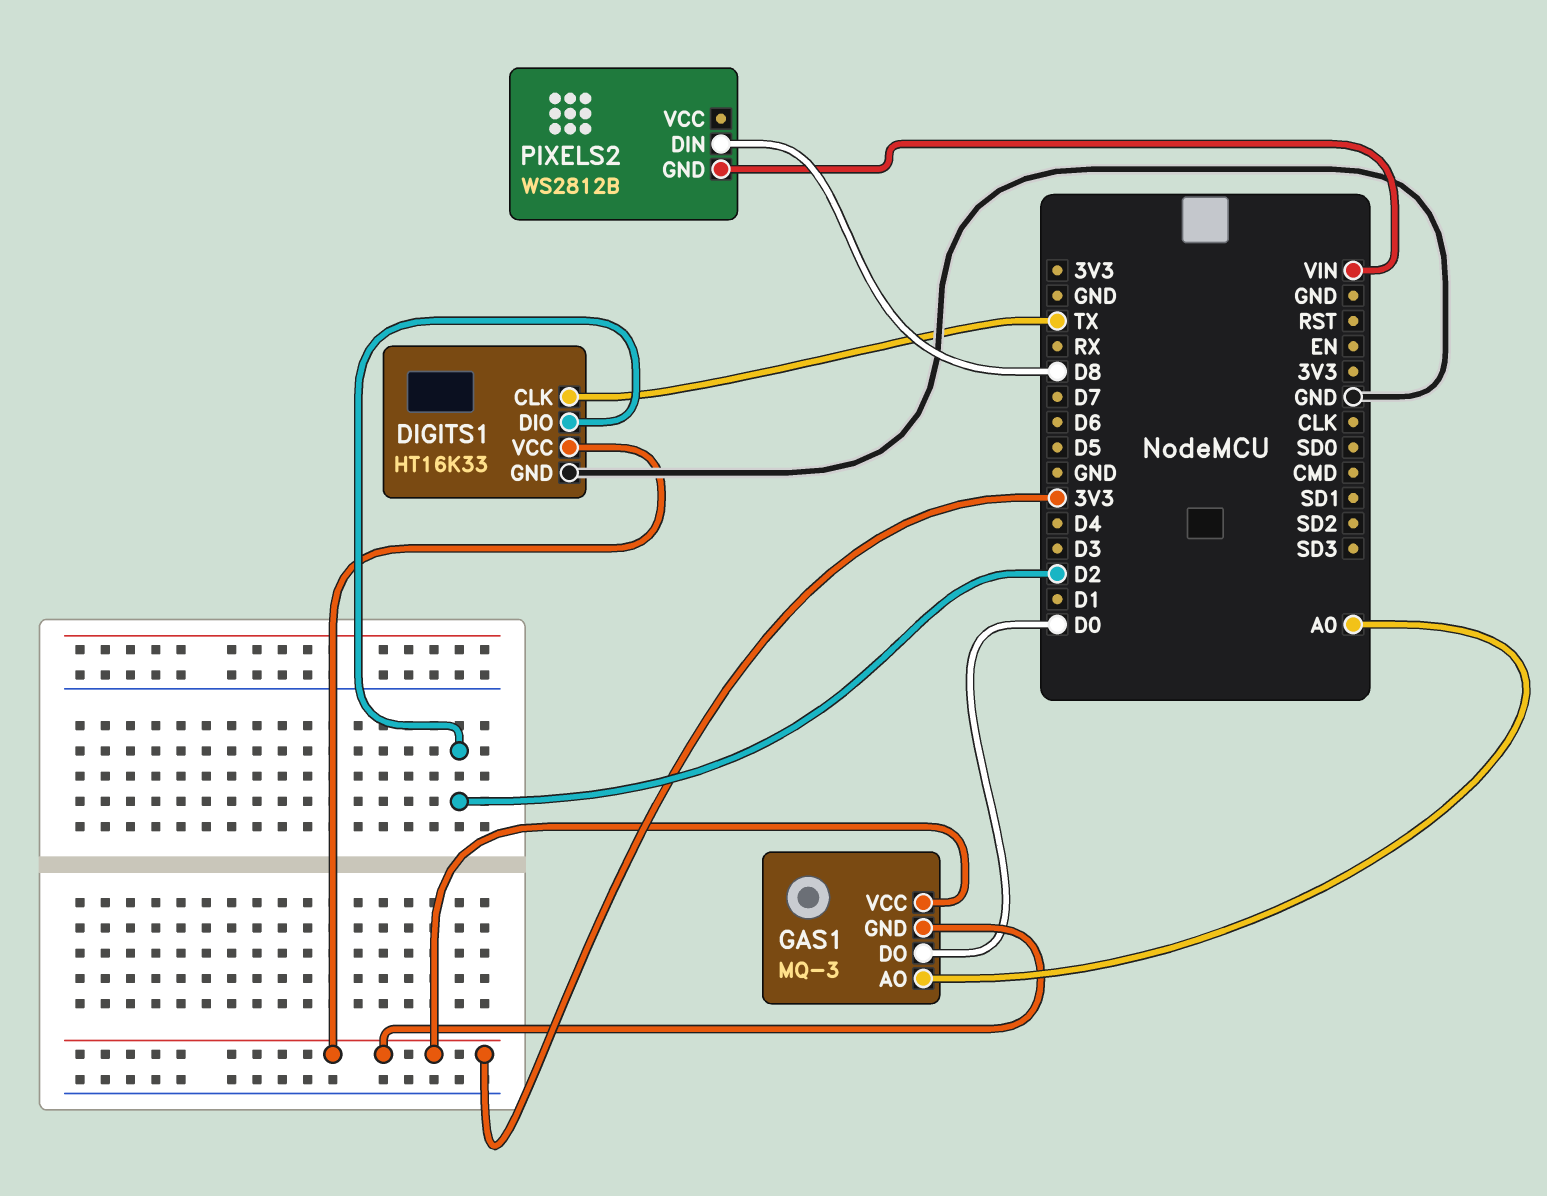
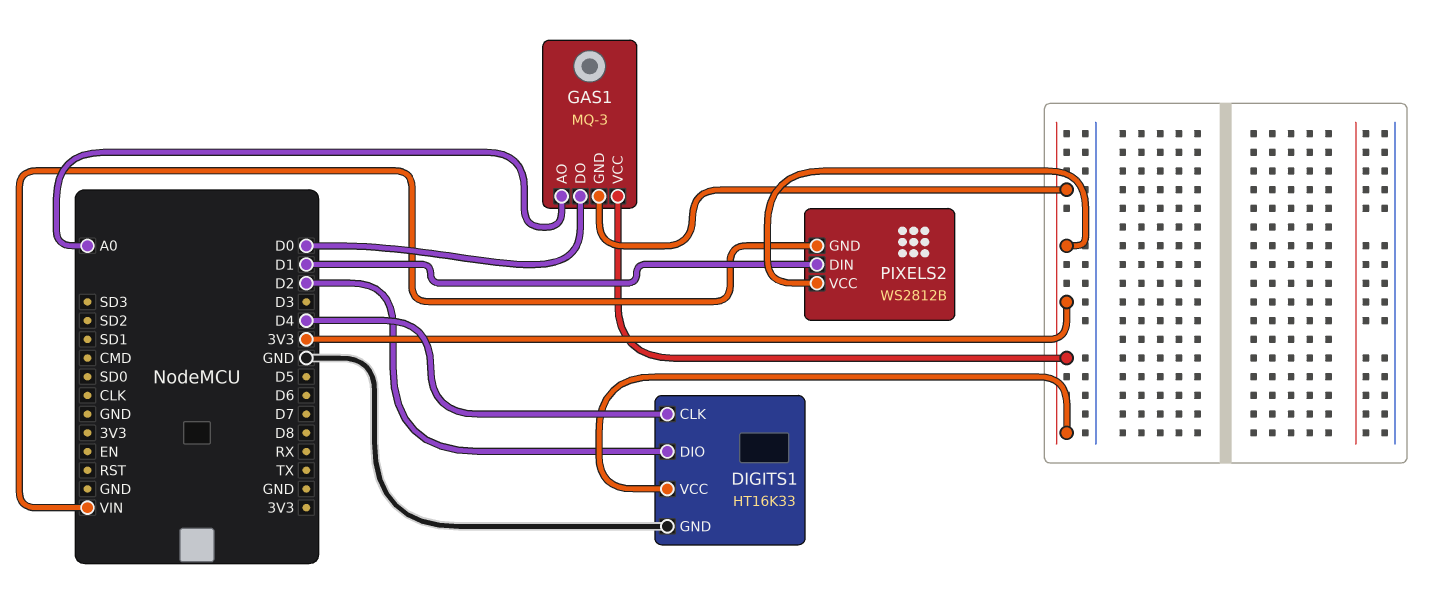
DIGITS1 pin CLK: TX -> D4
PIXELS2 pin DIN: D8 -> D1
PIXELS2 pin VCC: none -> 3V3

